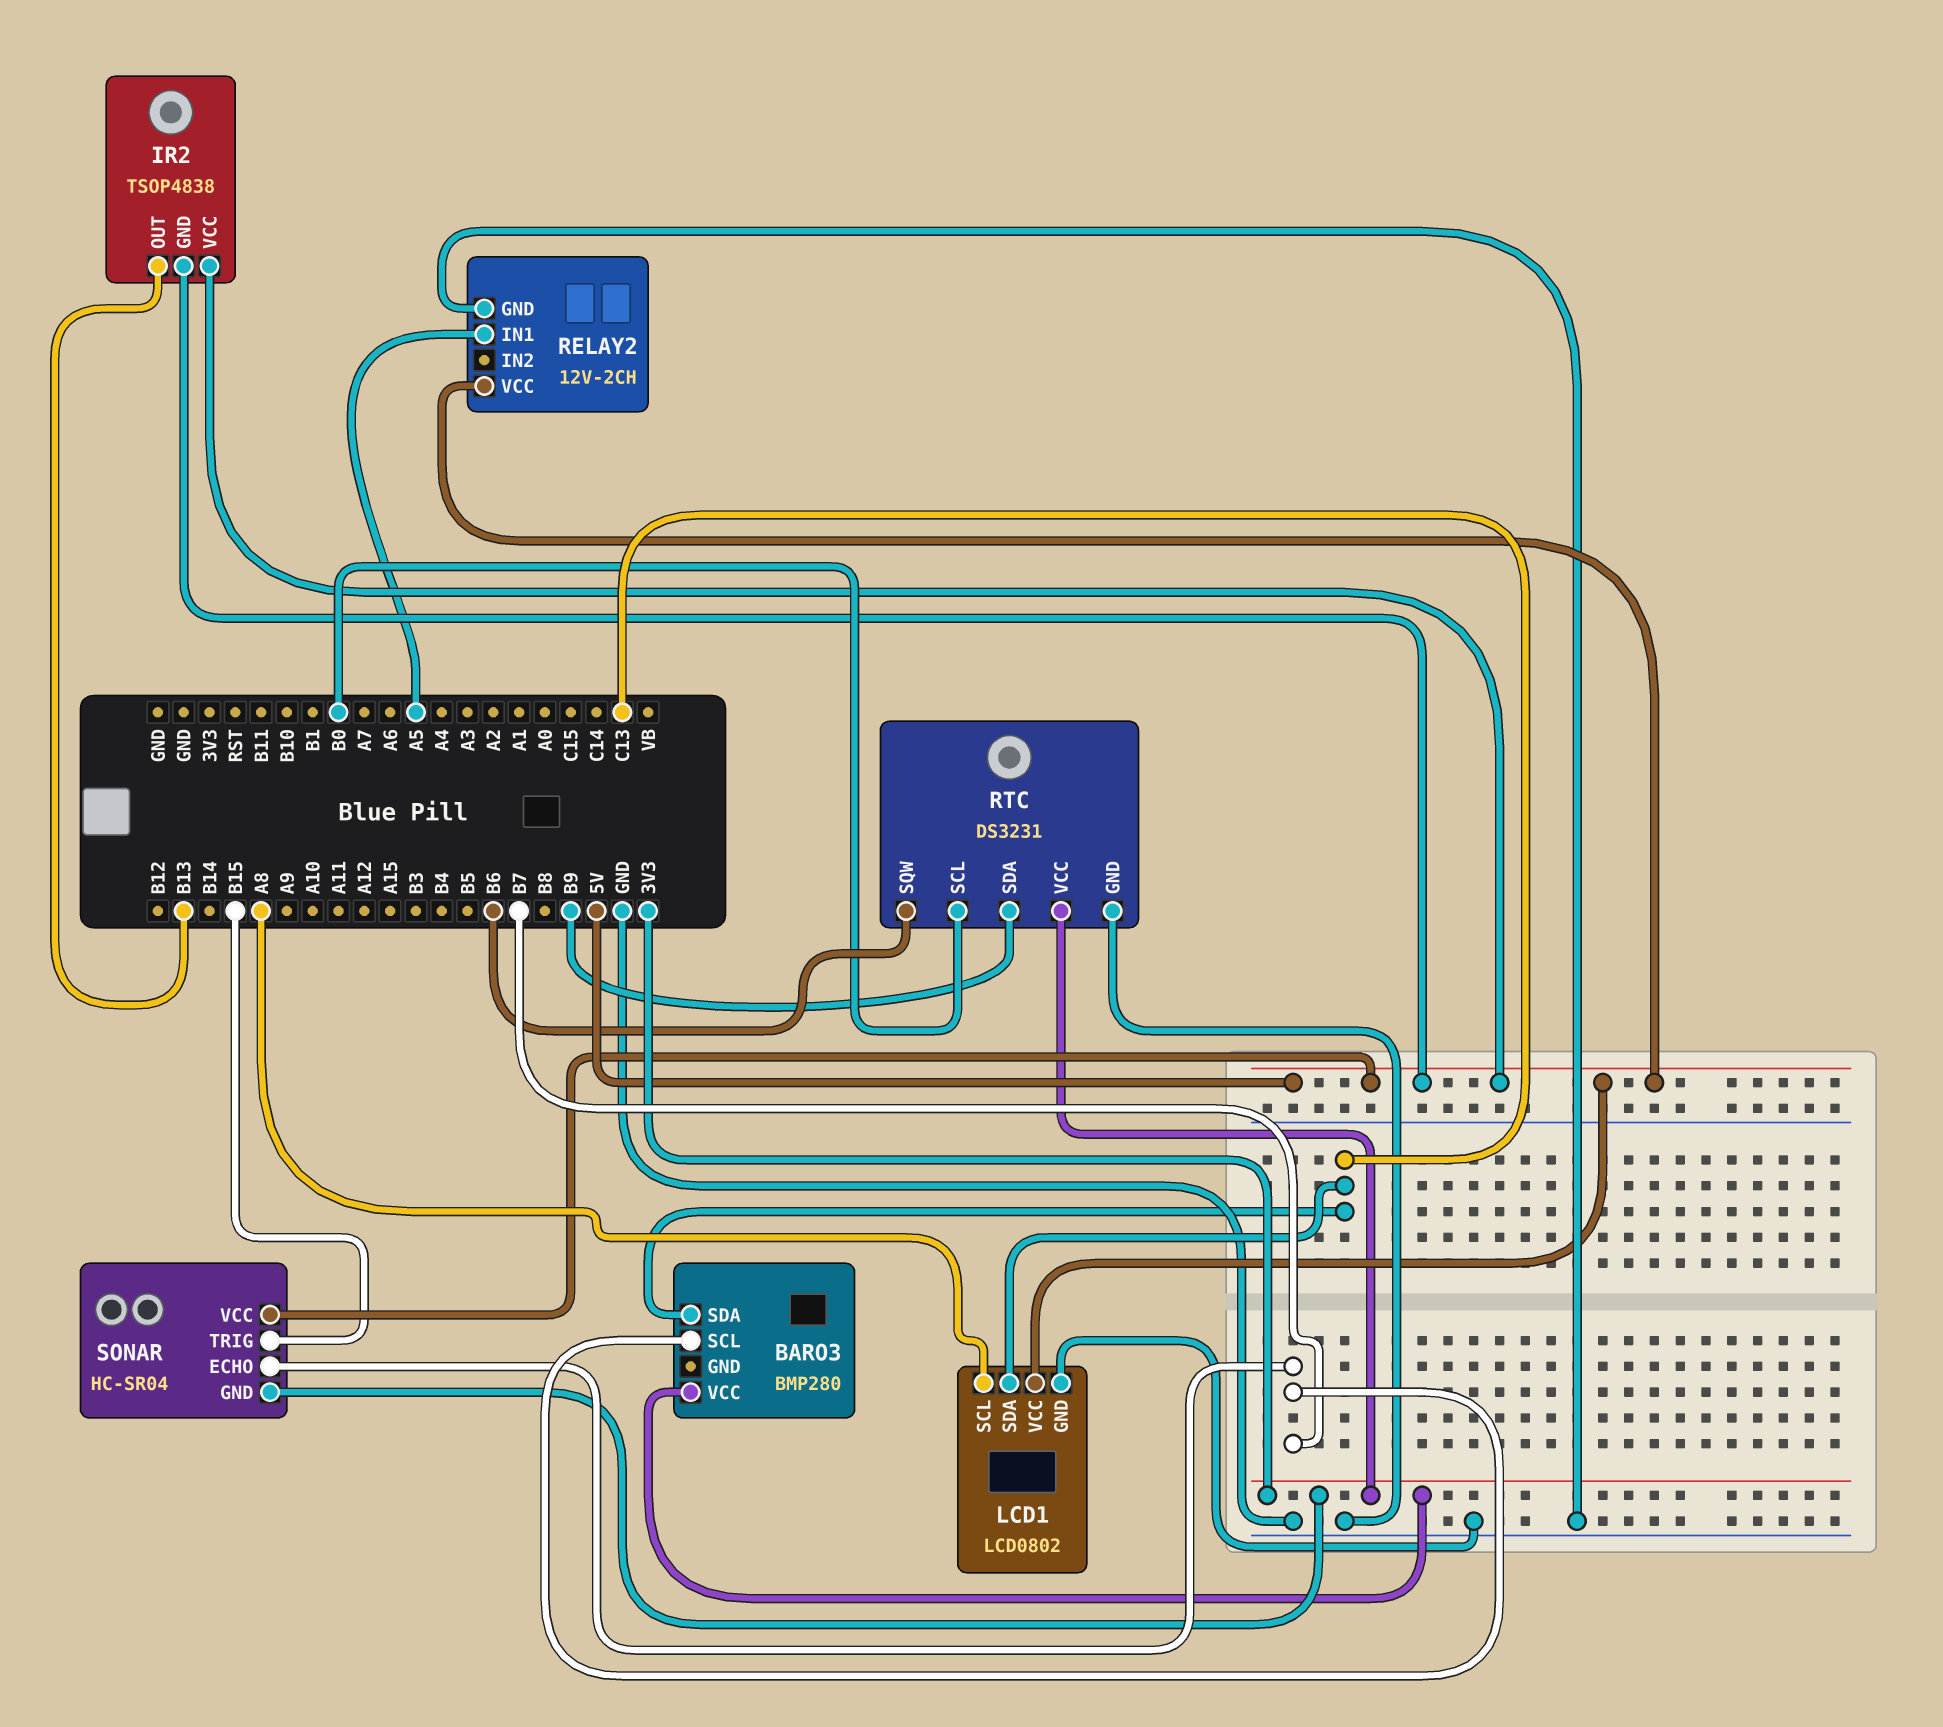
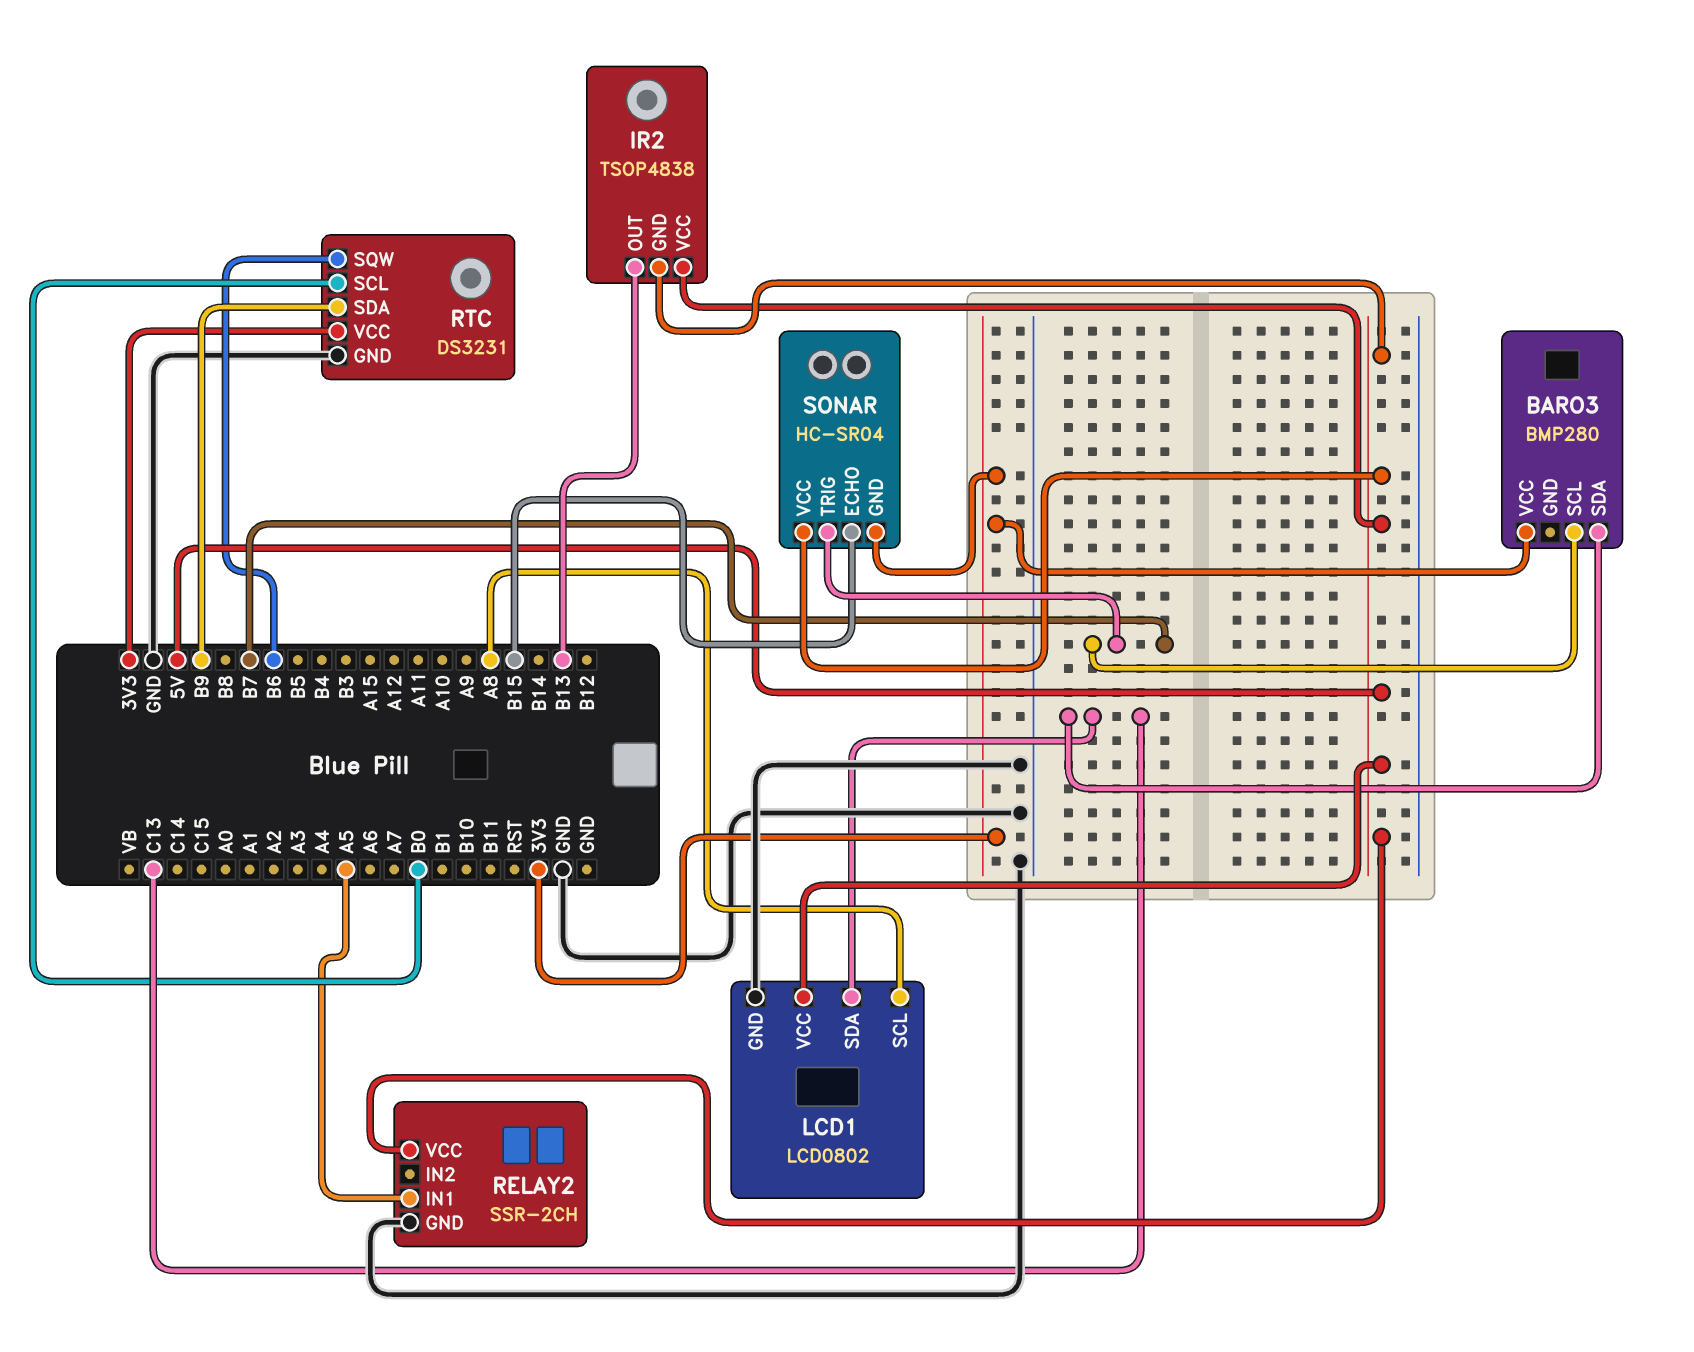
RELAY2: 12V-2CH -> SSR-2CH
SONAR pin ECHO: B7 -> B15
SONAR pin TRIG: B15 -> B7

